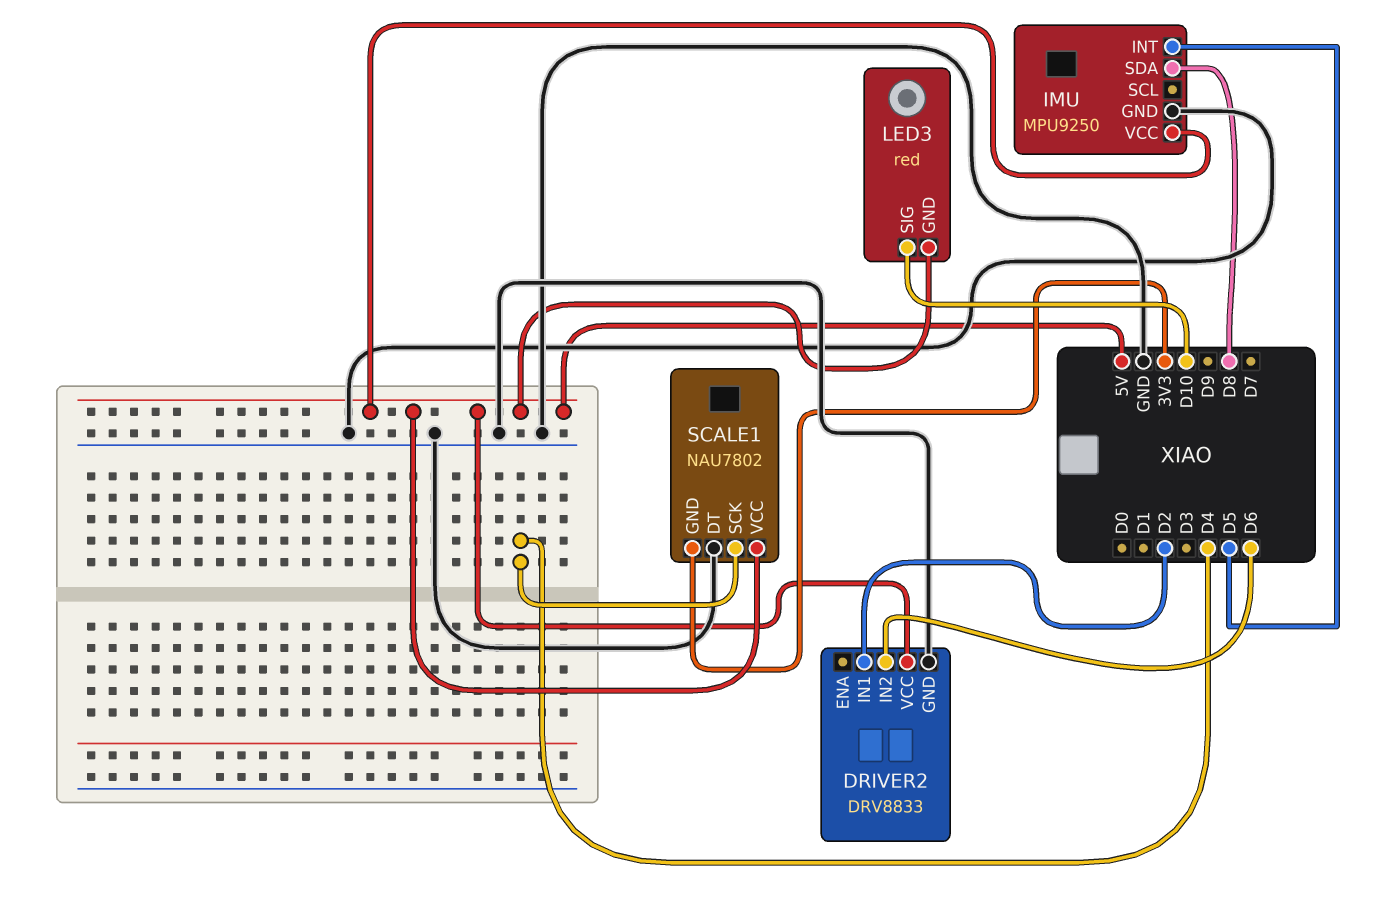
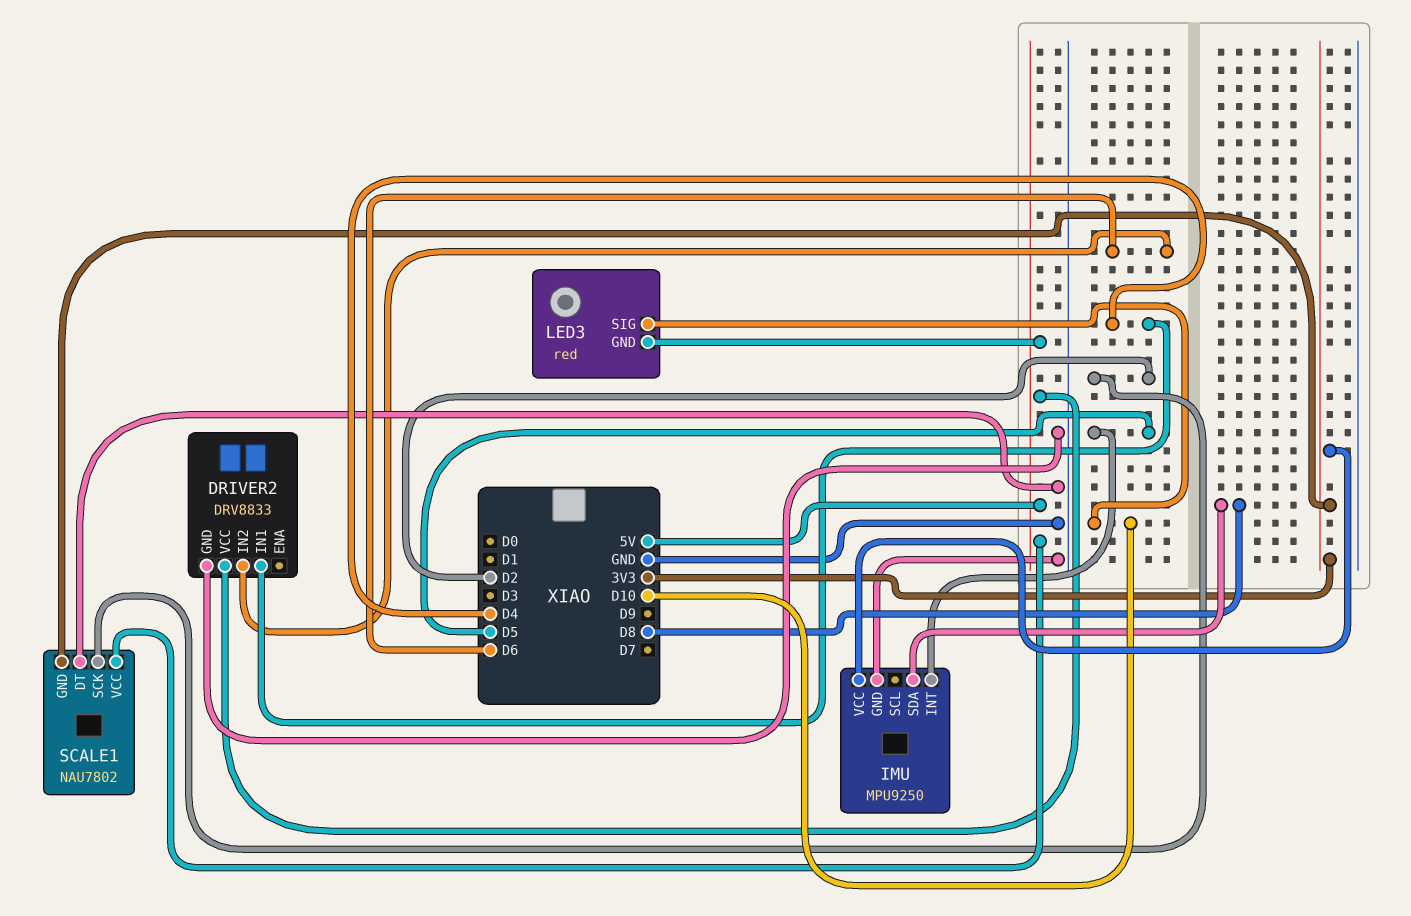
DRIVER2 pin IN1: D2 -> D4
IMU pin VCC: 5V -> 3V3
SCALE1 pin SCK: D4 -> D2

